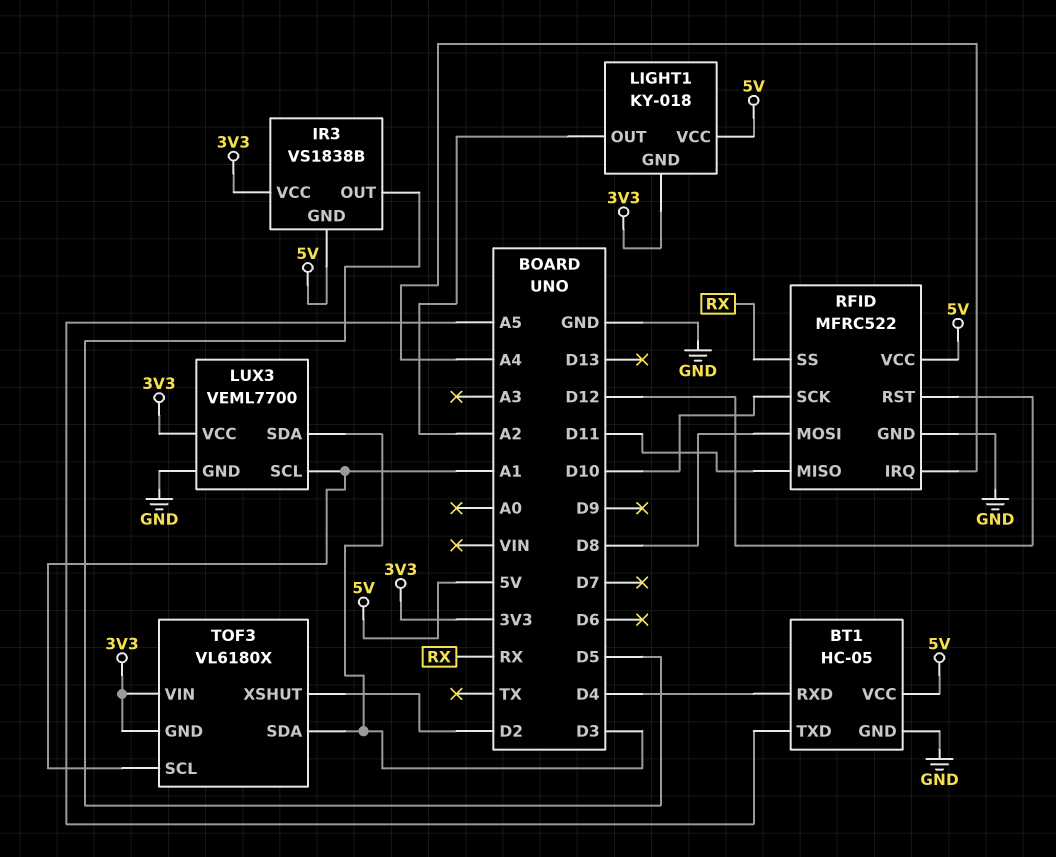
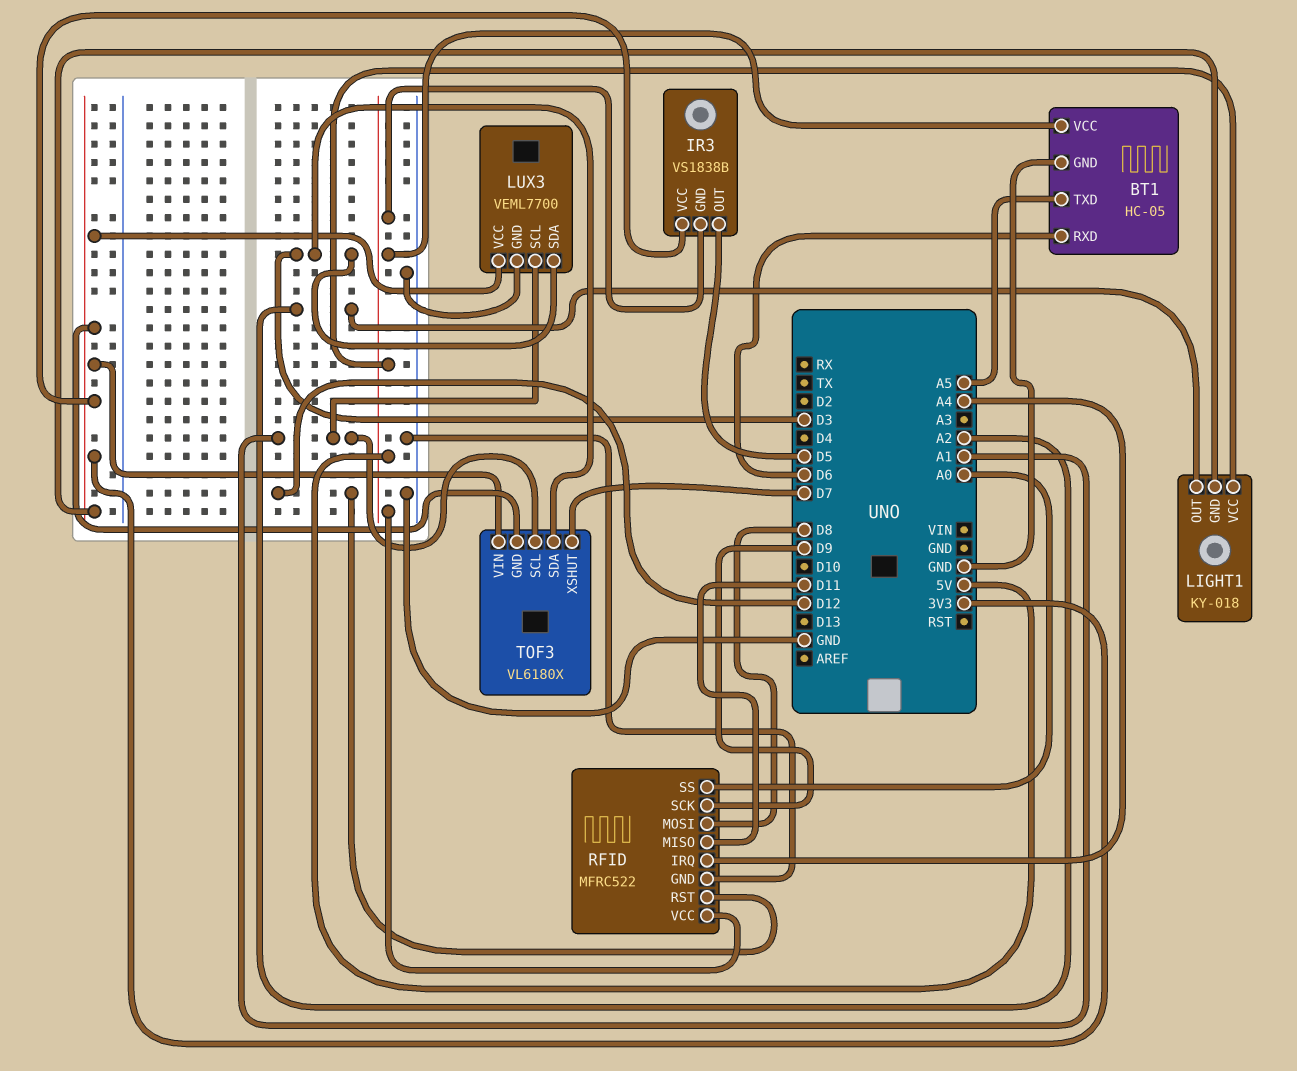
BT1 pin RXD: D4 -> D6
RFID pin SCK: D10 -> D9
RFID pin SS: RX -> A0
TOF3 pin XSHUT: D2 -> D7

